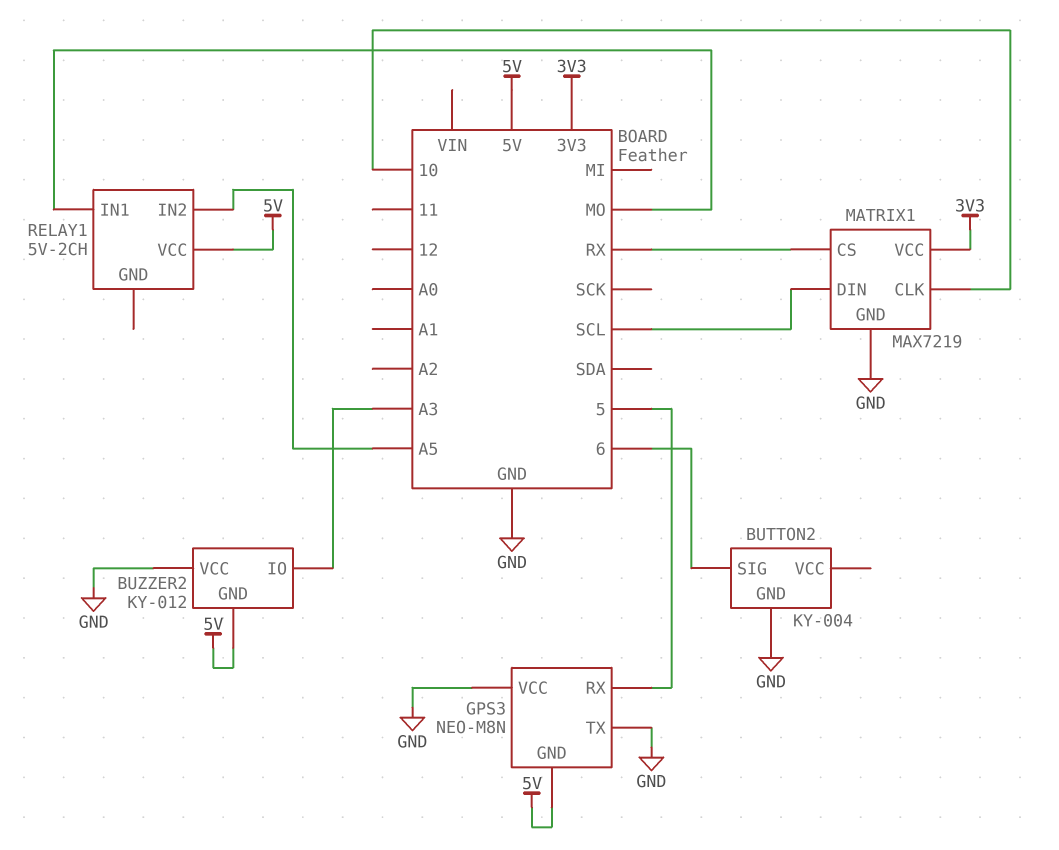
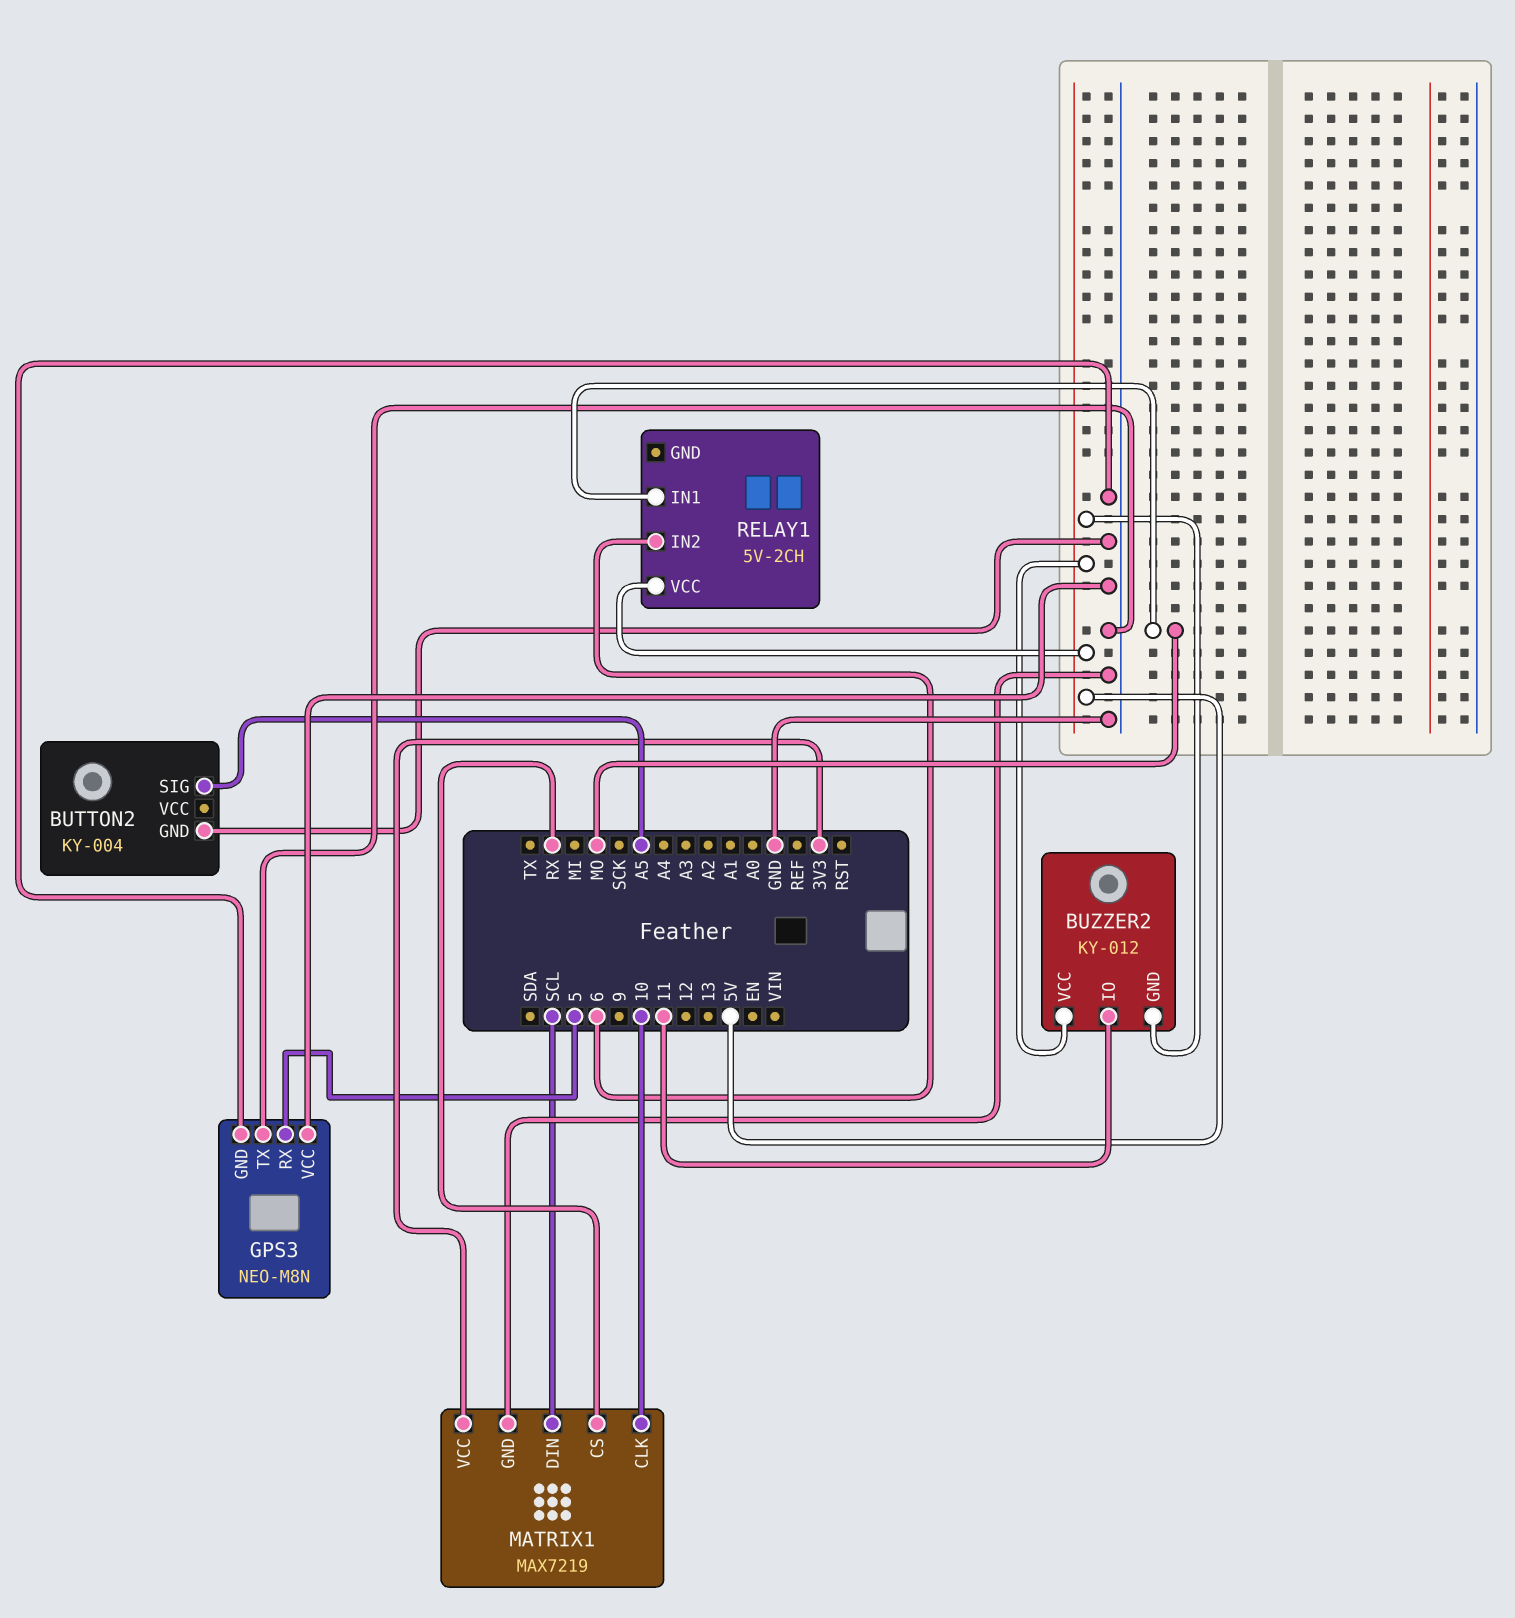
BUTTON2 pin SIG: 6 -> A5
BUZZER2 pin IO: A3 -> 11
BUZZER2 pin VCC: GND -> 5V
GPS3 pin GND: 5V -> GND
RELAY1 pin IN2: A5 -> 6

